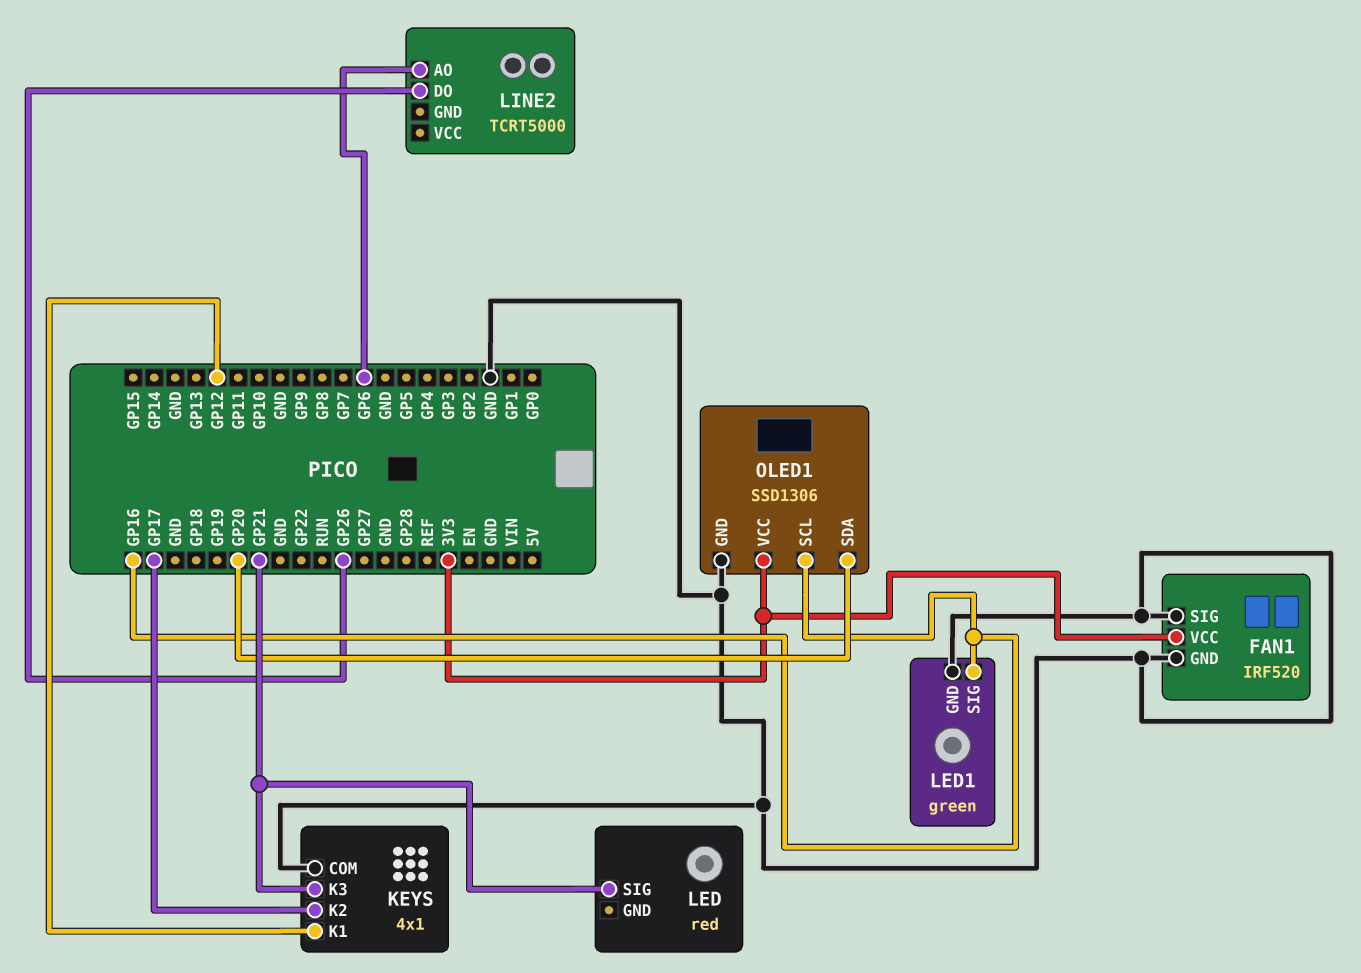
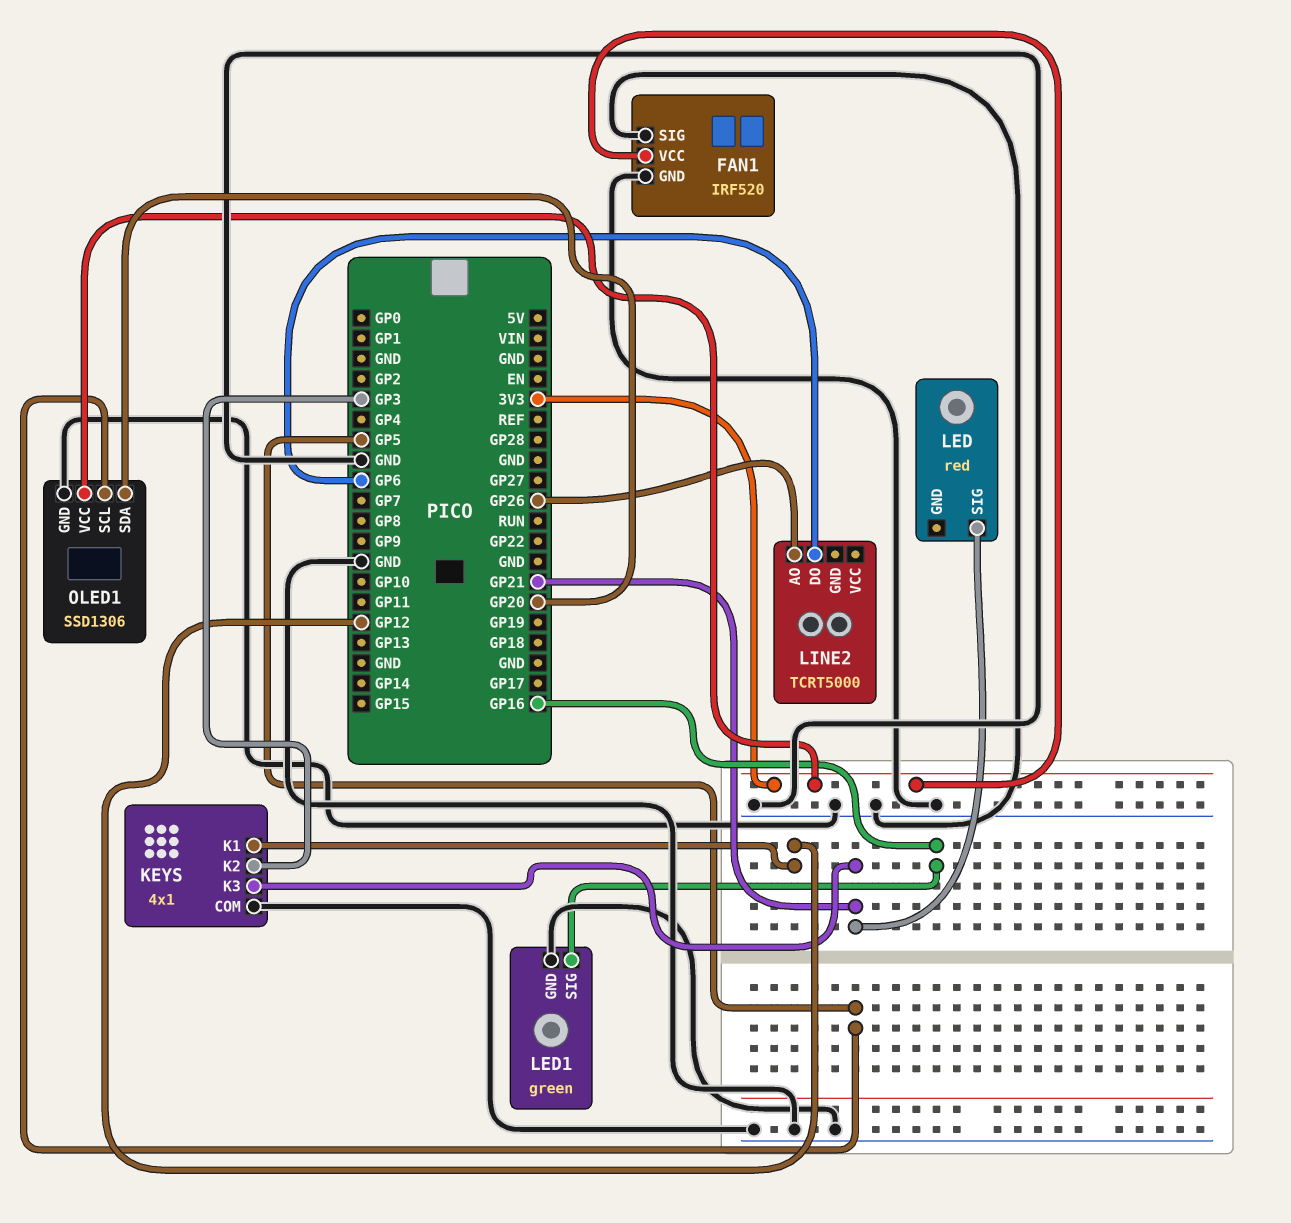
KEYS pin K2: GP17 -> GP3
LINE2 pin AO: GP6 -> GP26
LINE2 pin DO: GP26 -> GP6
OLED1 pin SCL: GP16 -> GP5

